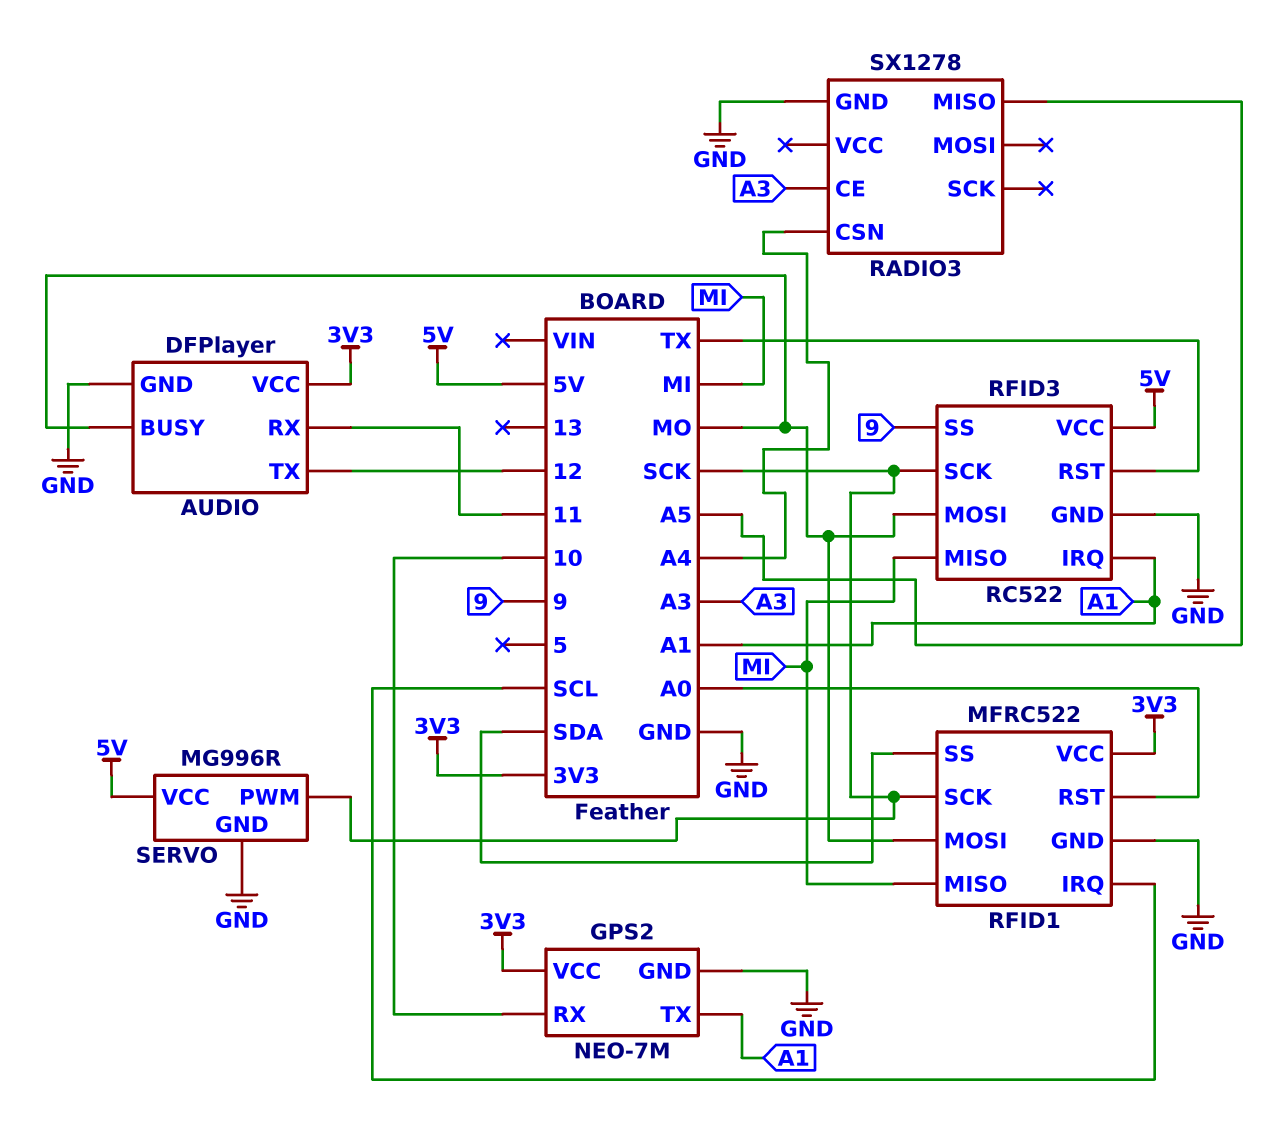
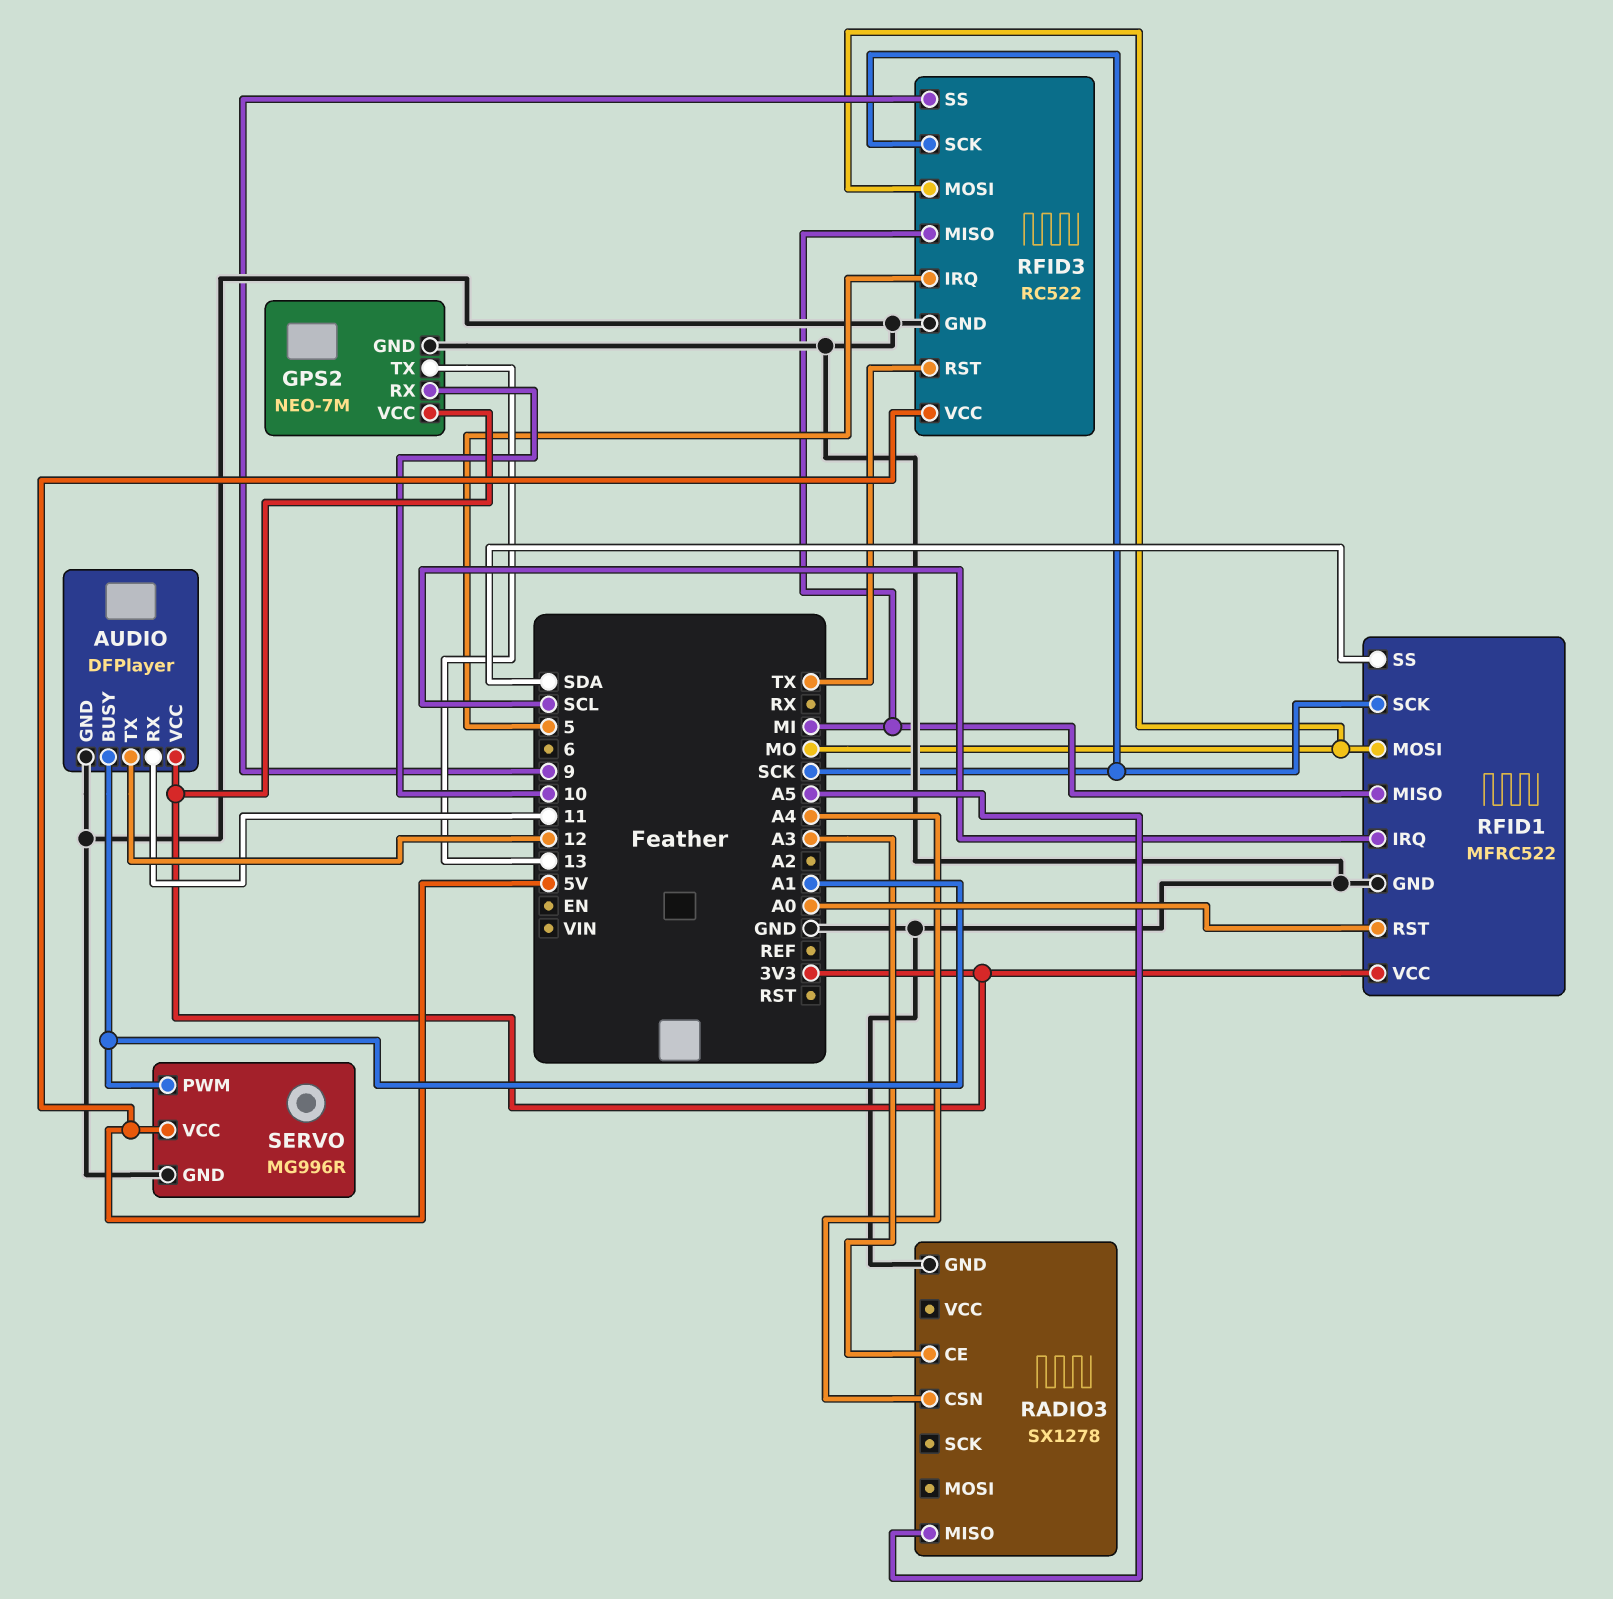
AUDIO pin BUSY: MO -> A1
GPS2 pin TX: A1 -> 13
RFID3 pin IRQ: A1 -> 5
SERVO pin PWM: SCK -> A1

